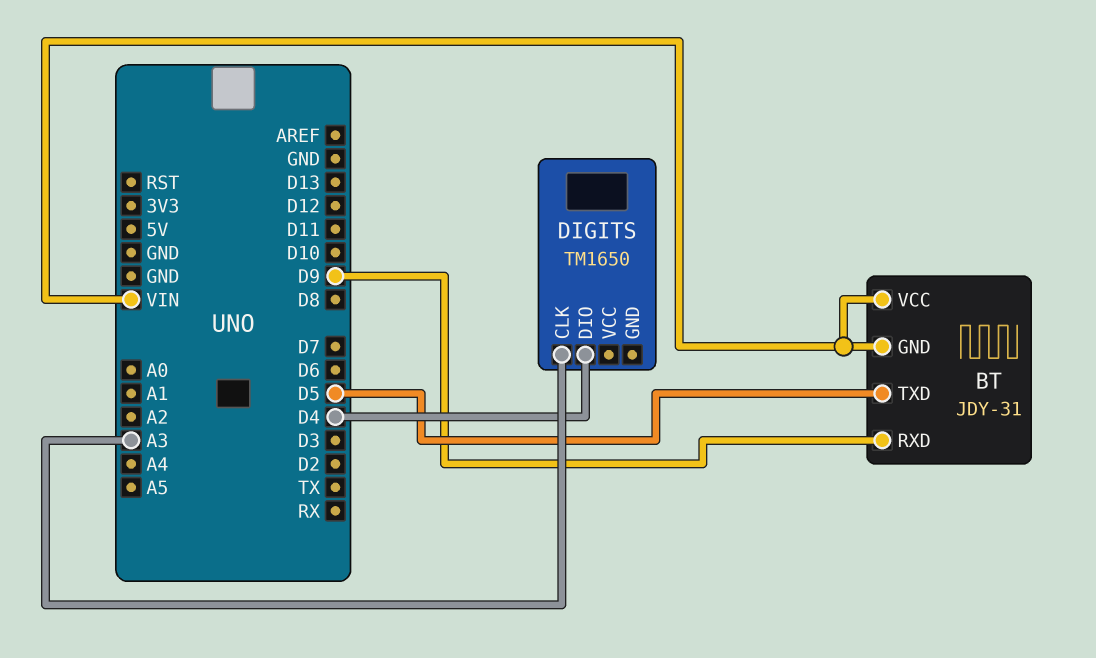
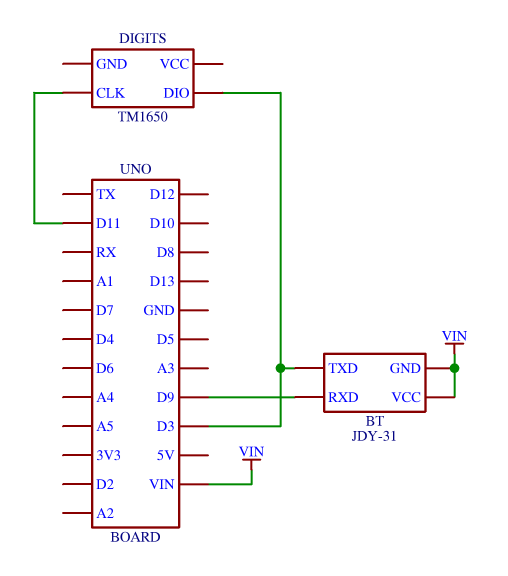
BT pin TXD: D5 -> D3
DIGITS pin CLK: A3 -> D11
DIGITS pin DIO: D4 -> D3

